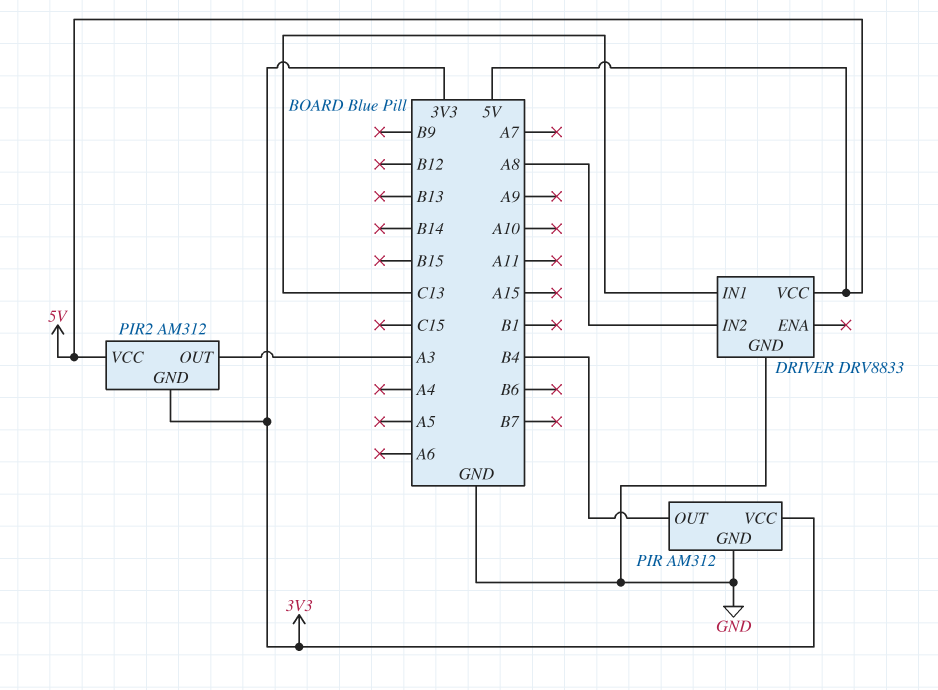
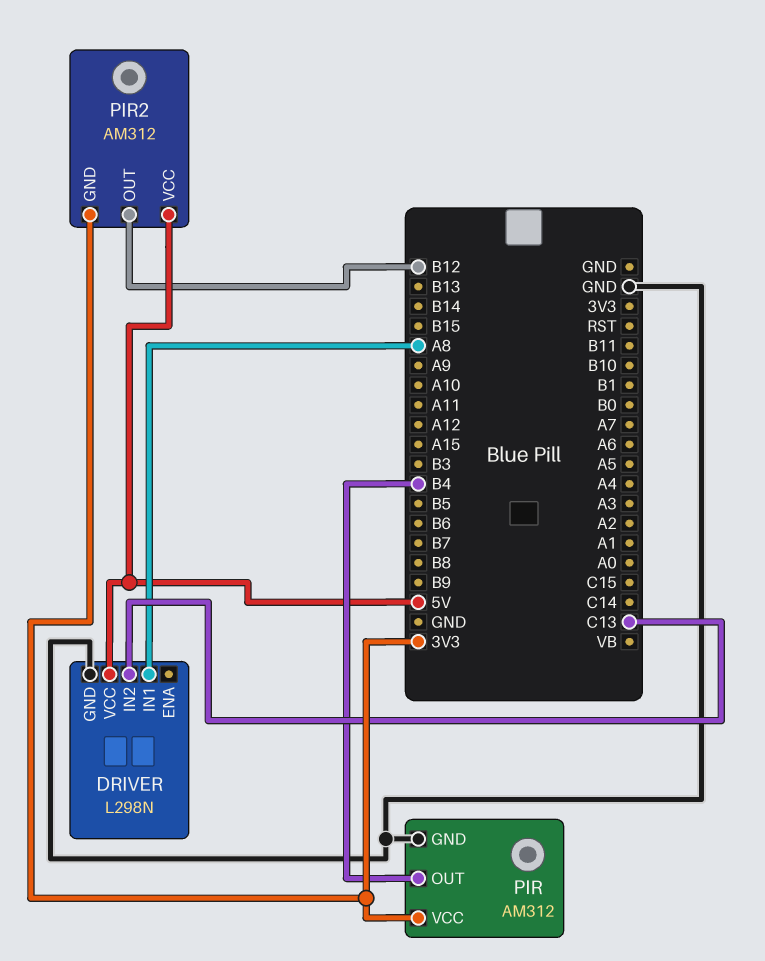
DRIVER: DRV8833 -> L298N
DRIVER pin IN1: C13 -> A8
DRIVER pin IN2: A8 -> C13
PIR2 pin OUT: A3 -> B12

